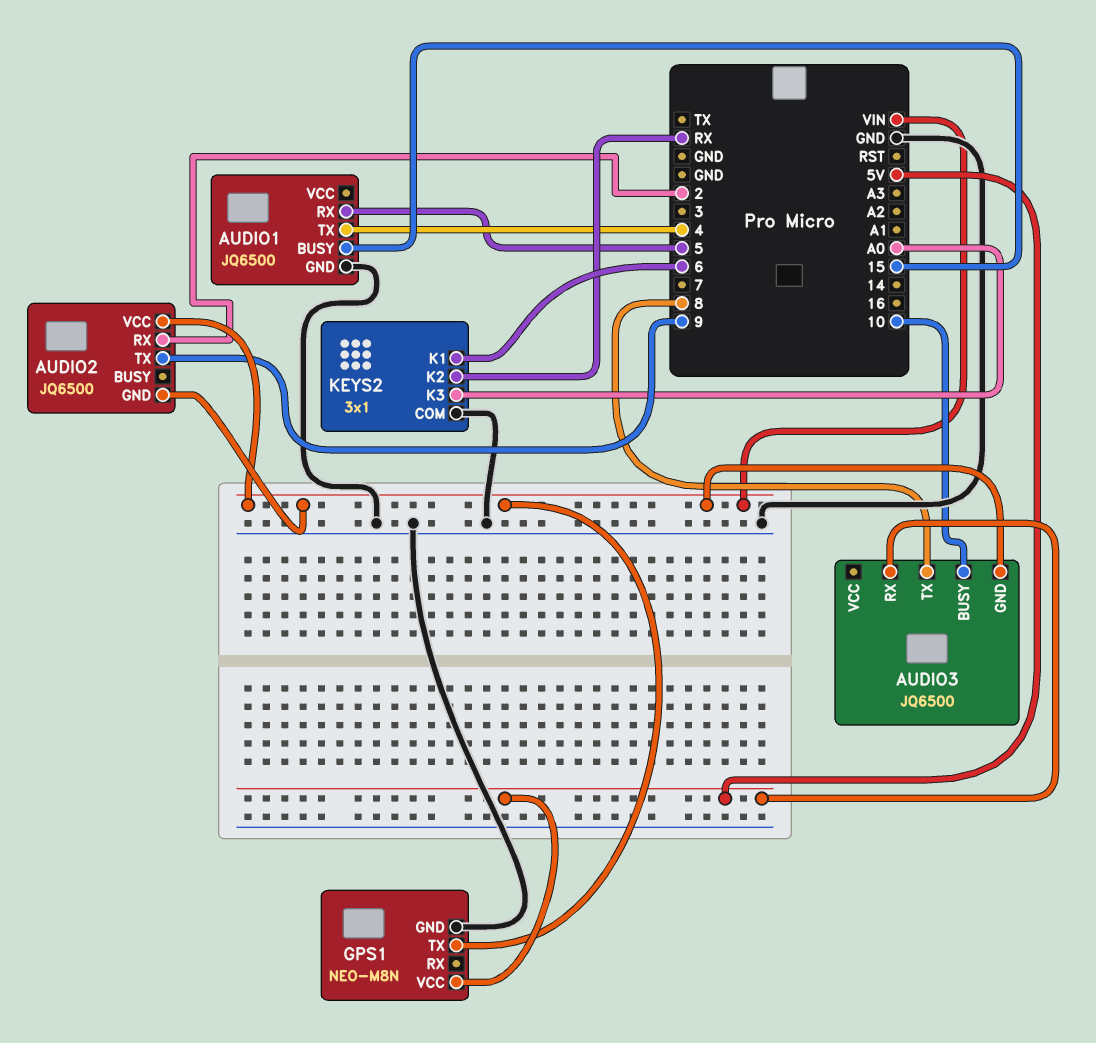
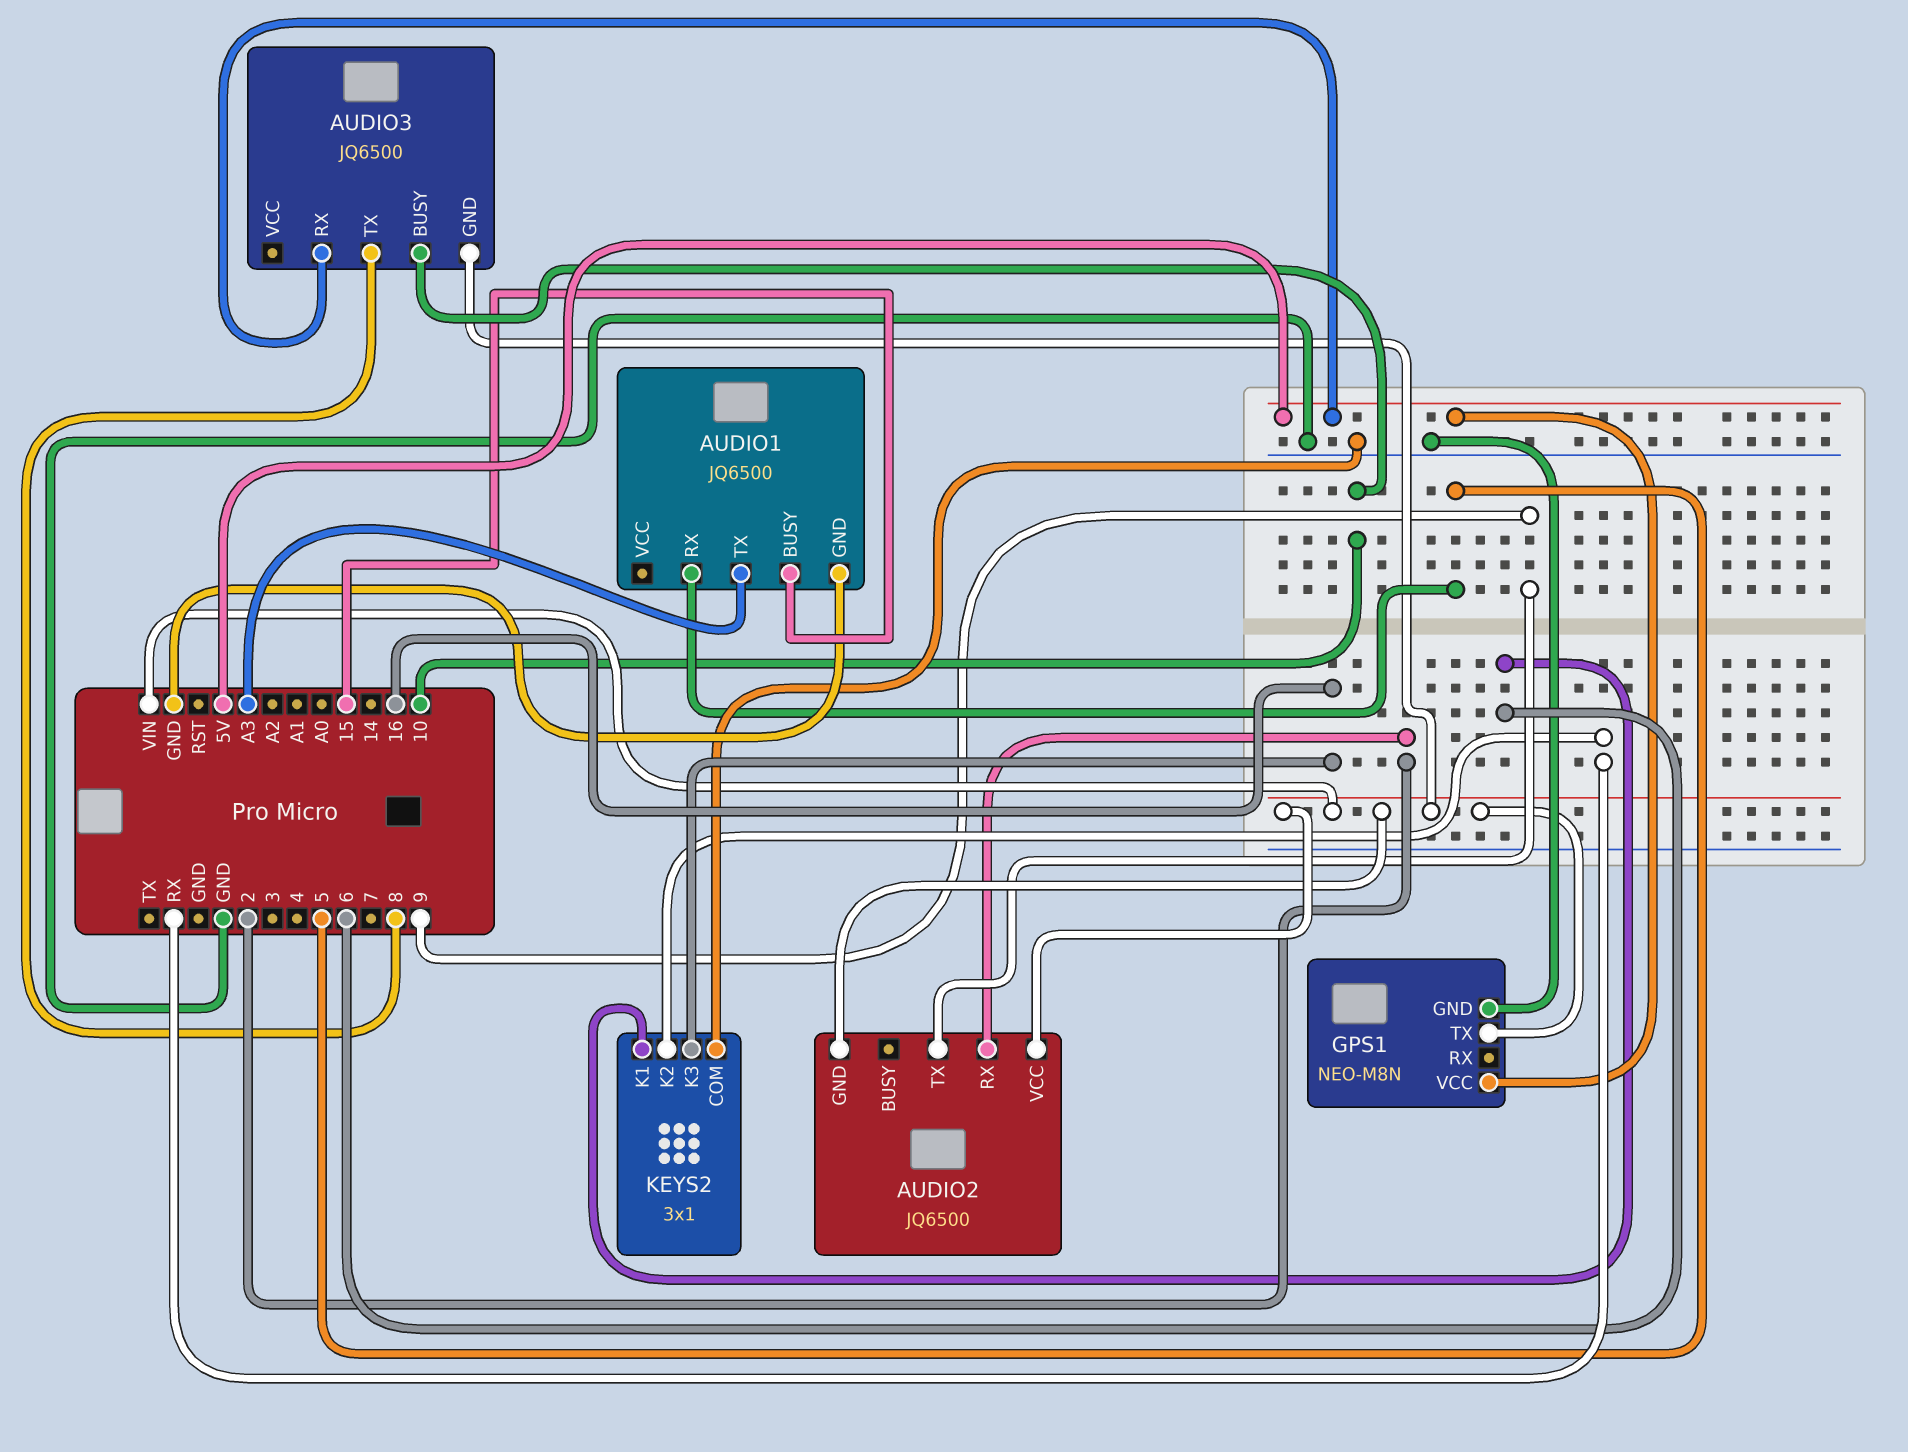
AUDIO1 pin TX: 4 -> A3
KEYS2 pin K3: A0 -> 16

